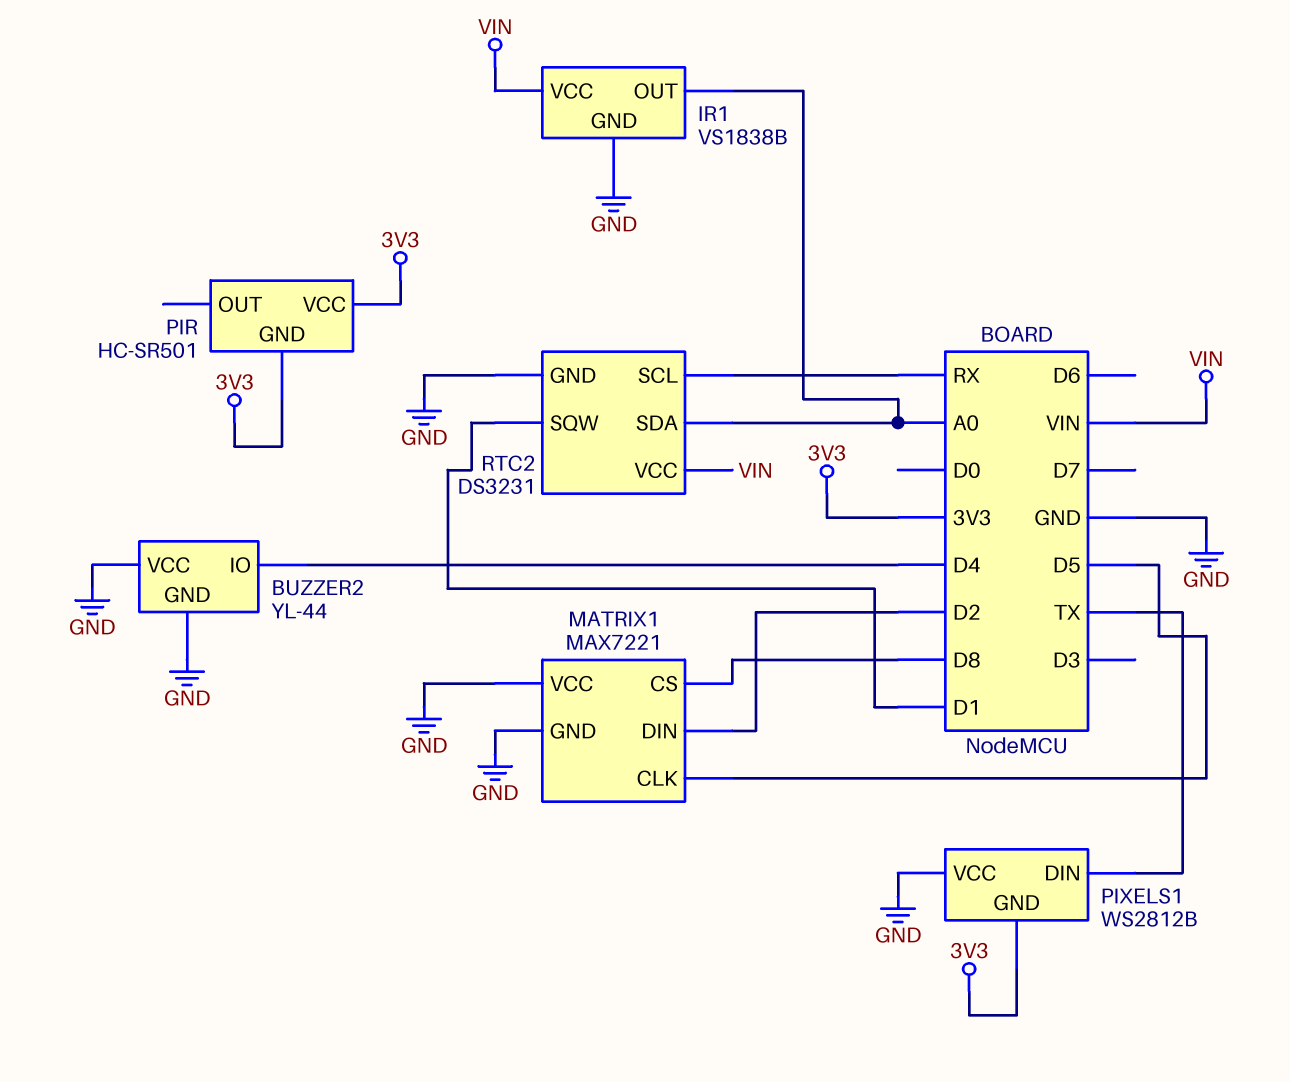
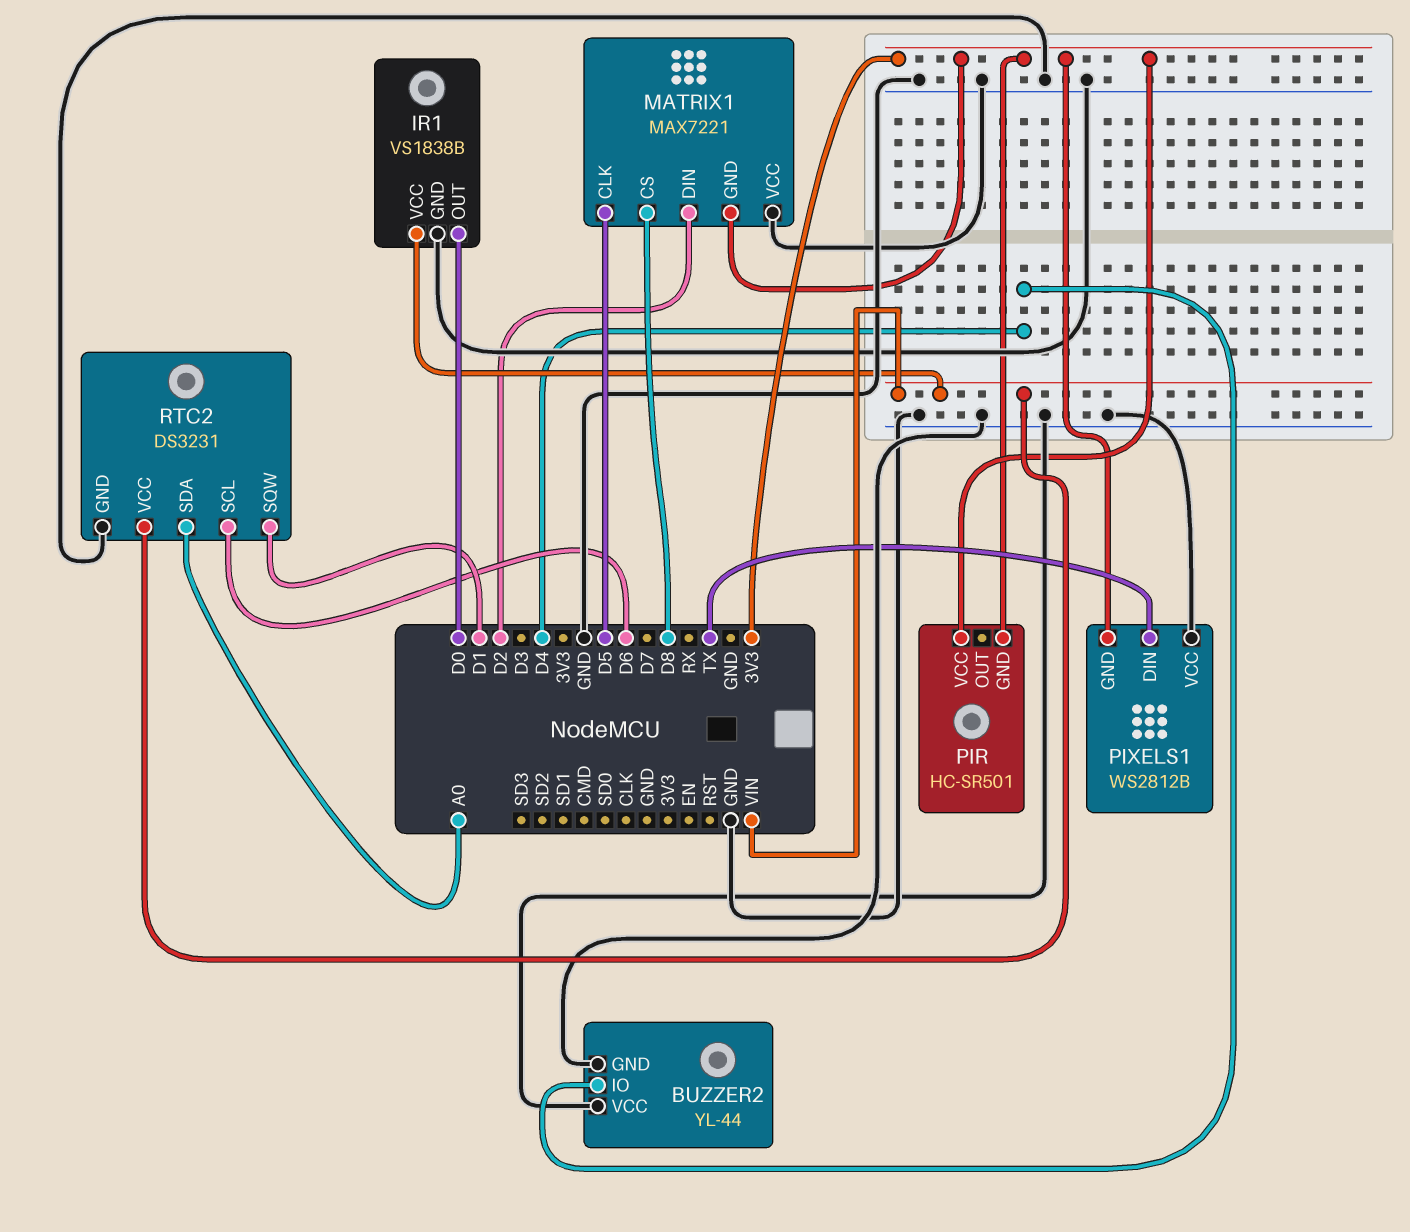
IR1 pin OUT: A0 -> D0
MATRIX1 pin GND: GND -> 3V3
RTC2 pin SCL: RX -> D6

